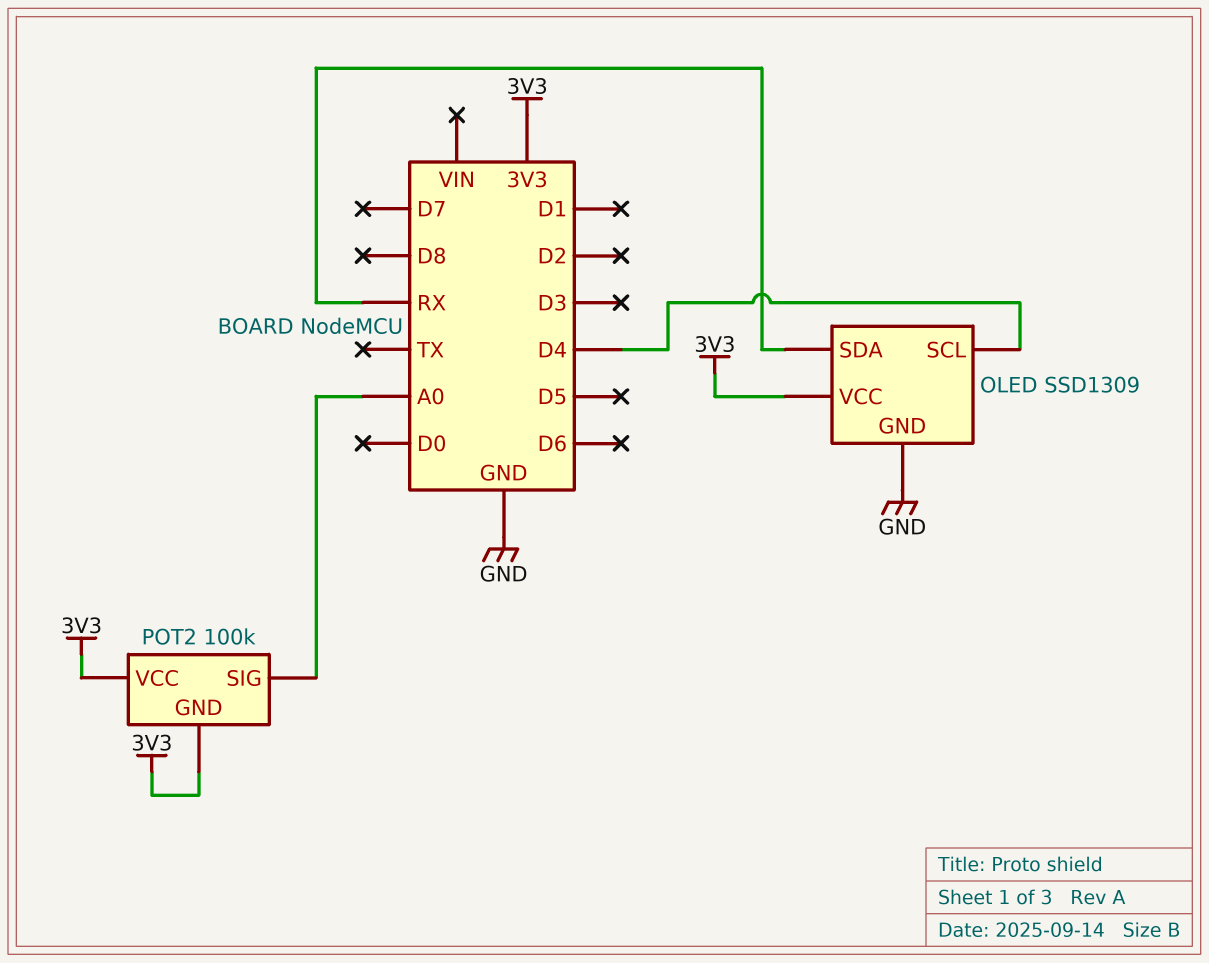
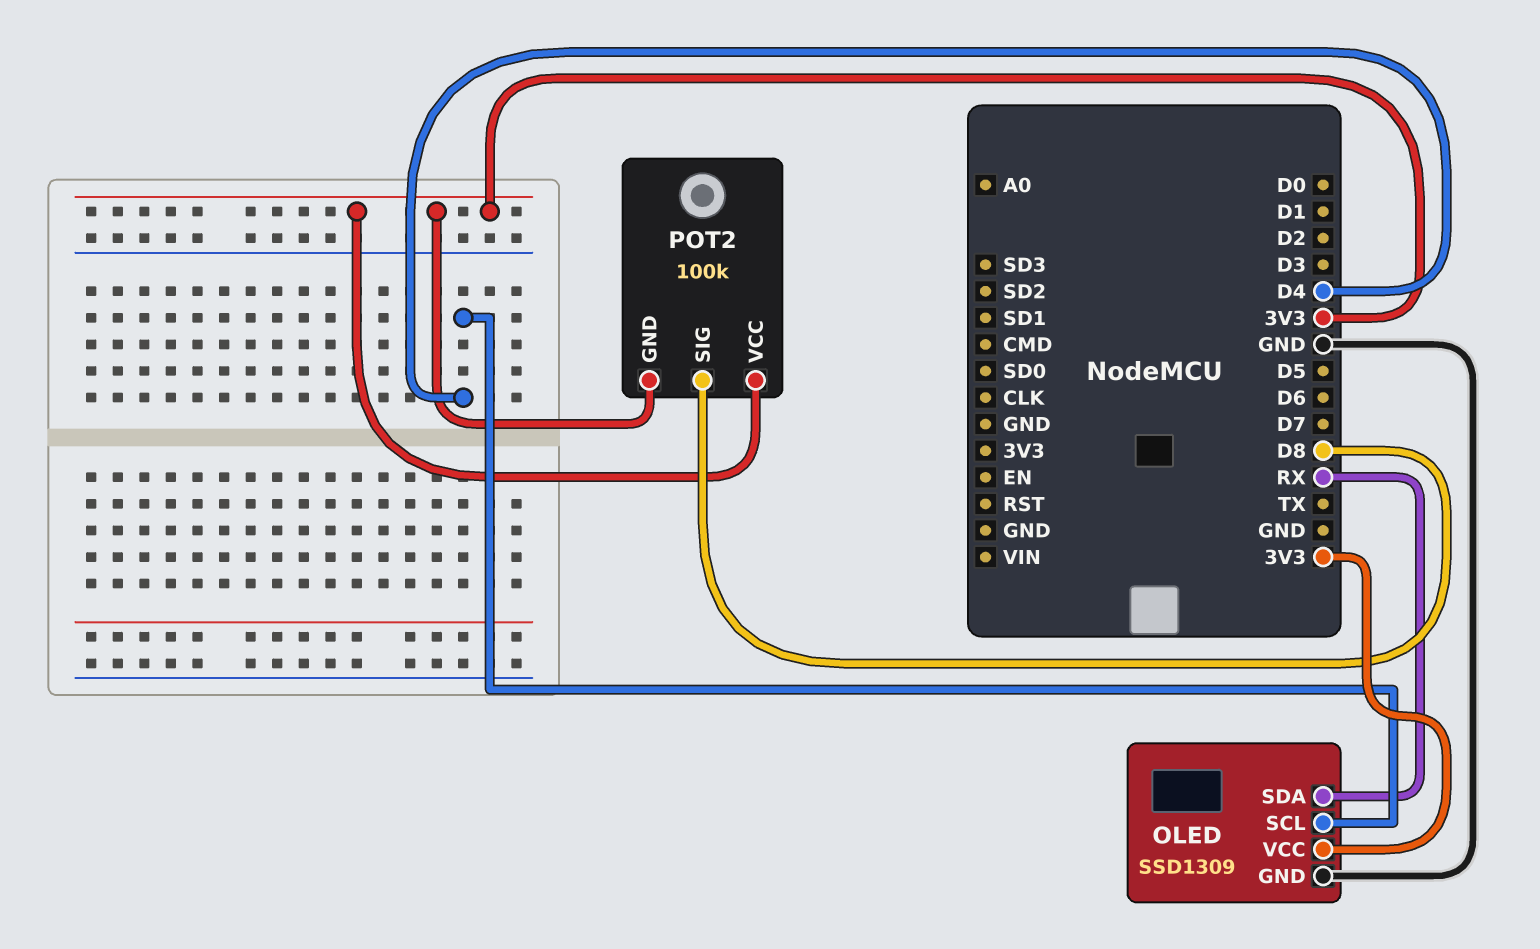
POT2 pin SIG: A0 -> D8

